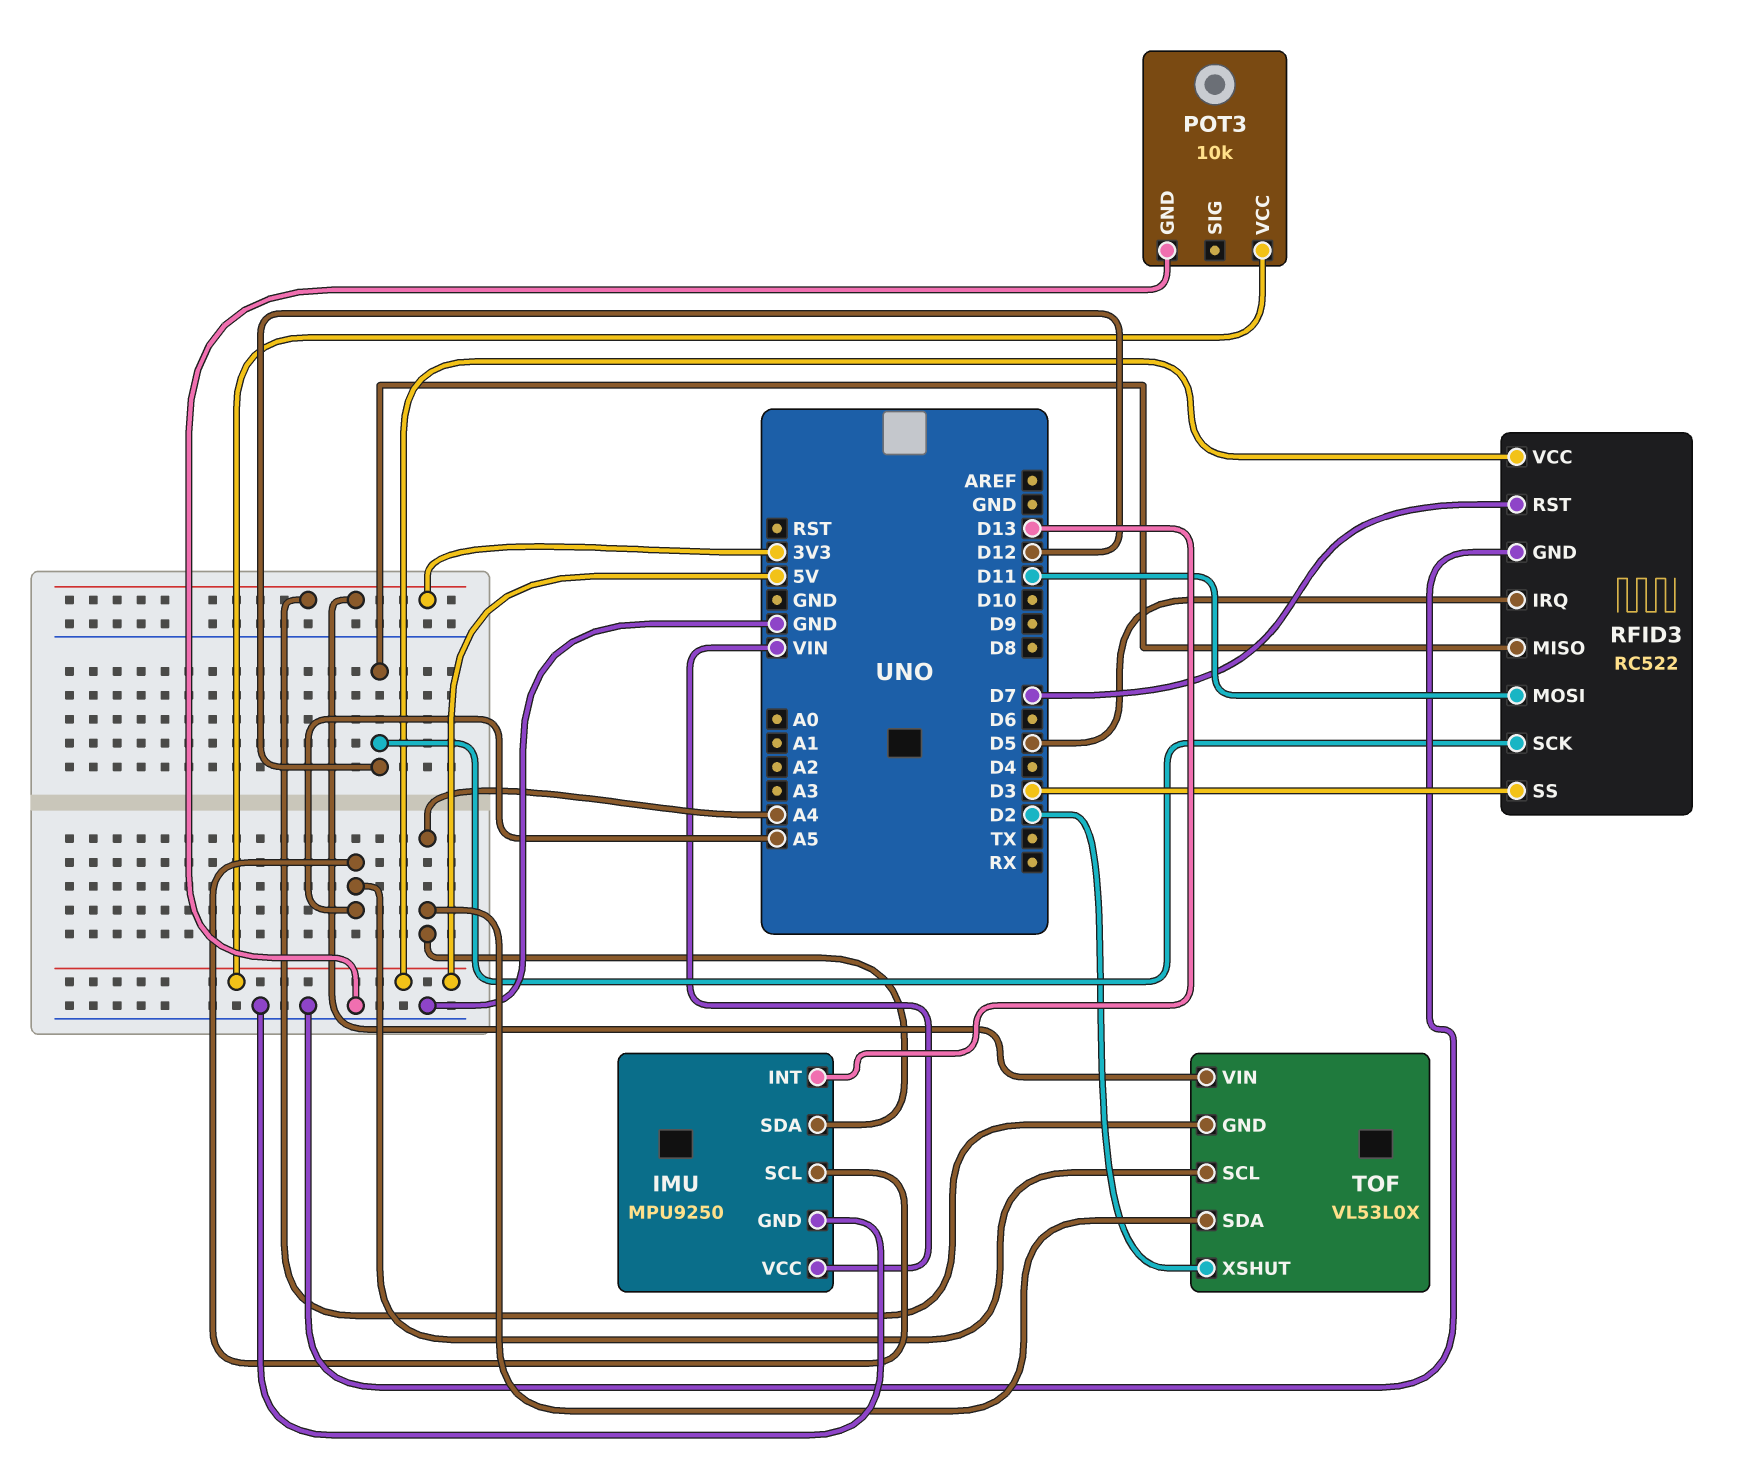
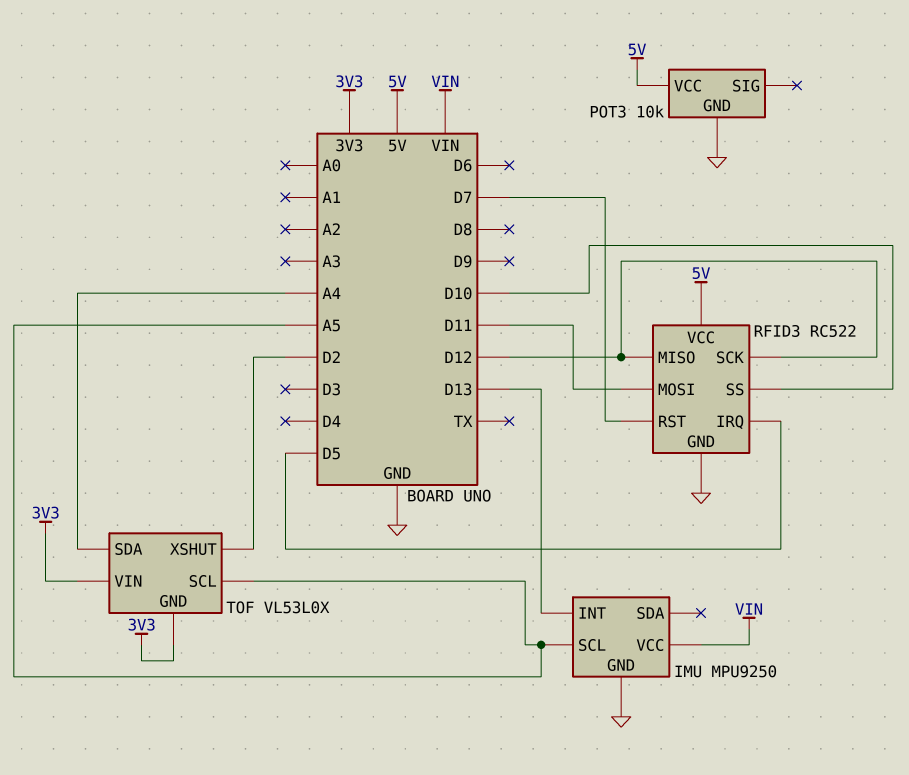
IMU pin SDA: A4 -> none
RFID3 pin SS: D3 -> D10

